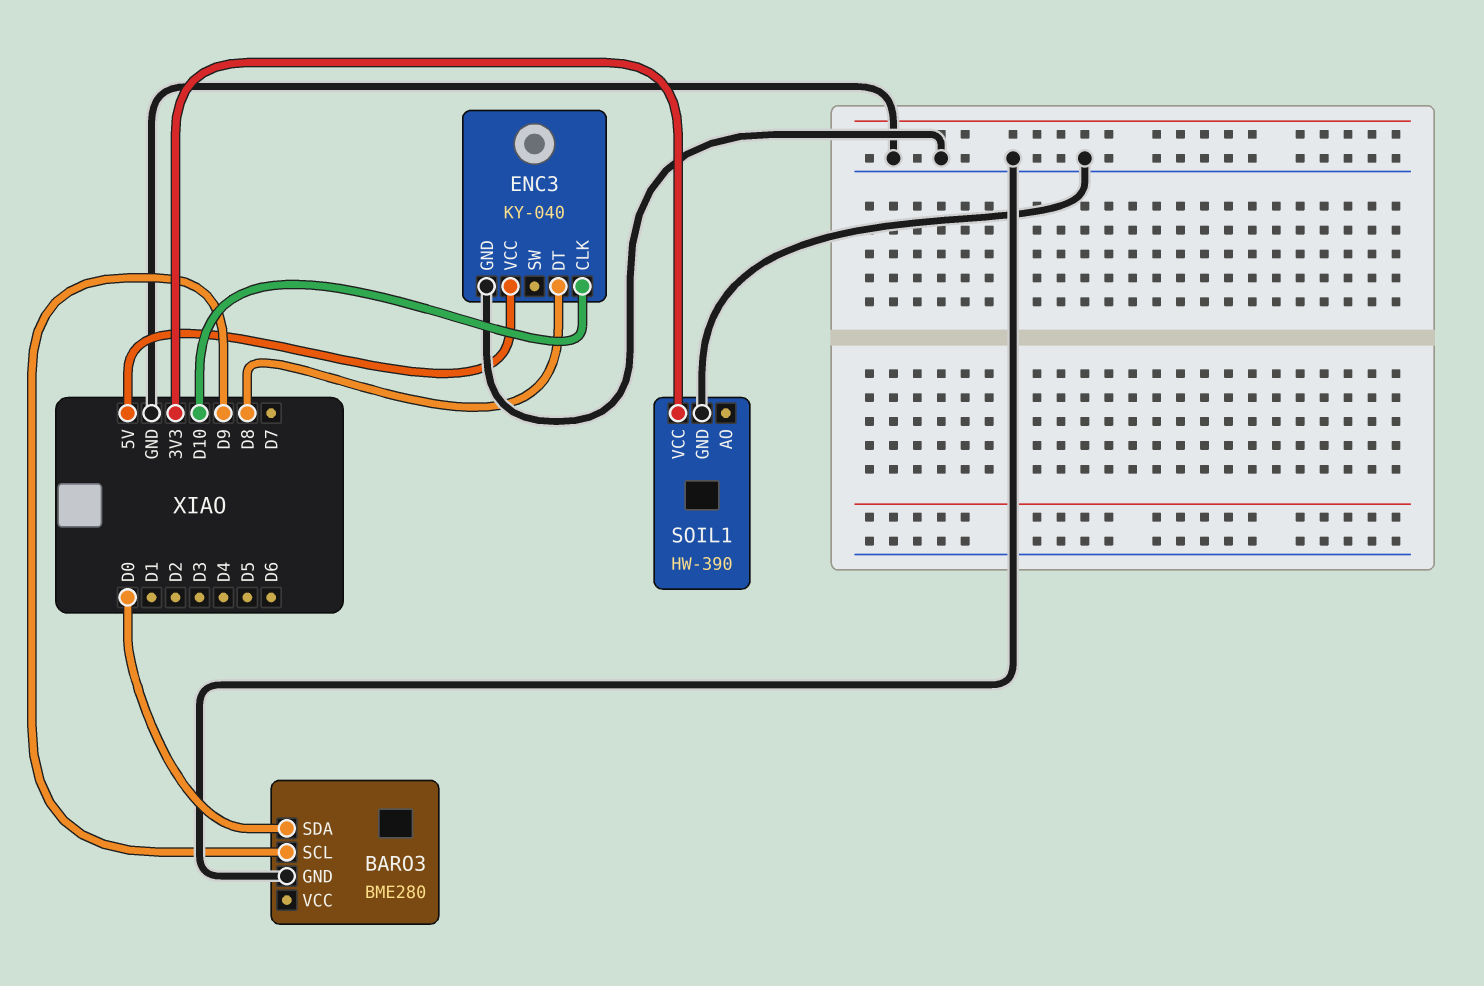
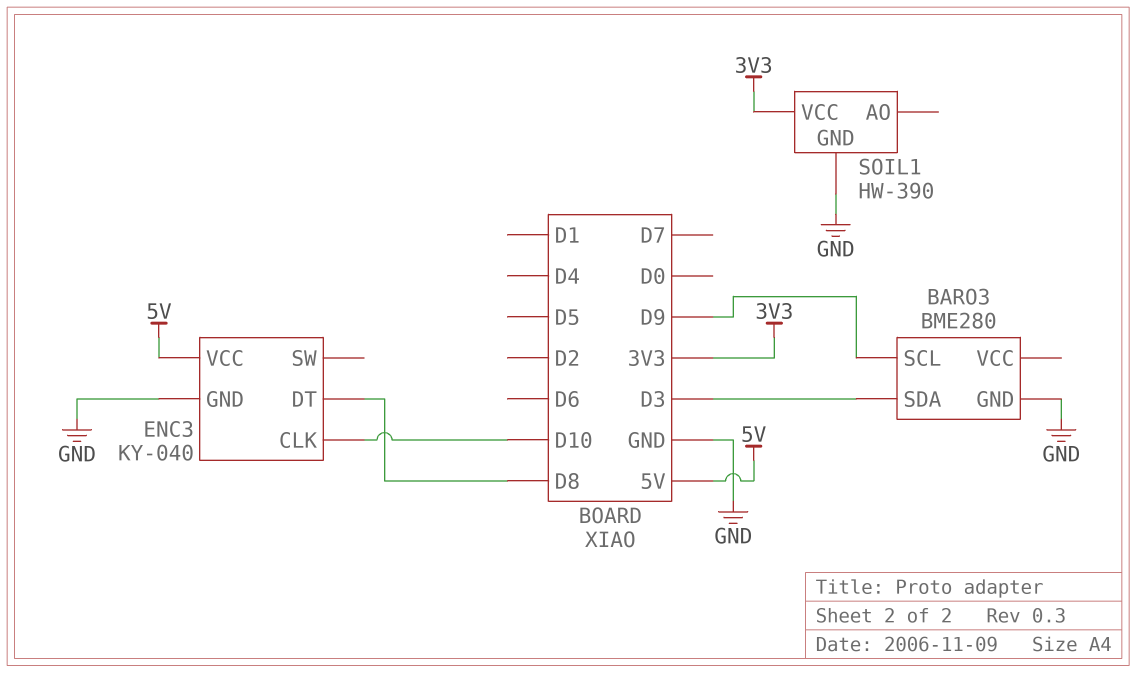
BARO3 pin SDA: D0 -> D3

